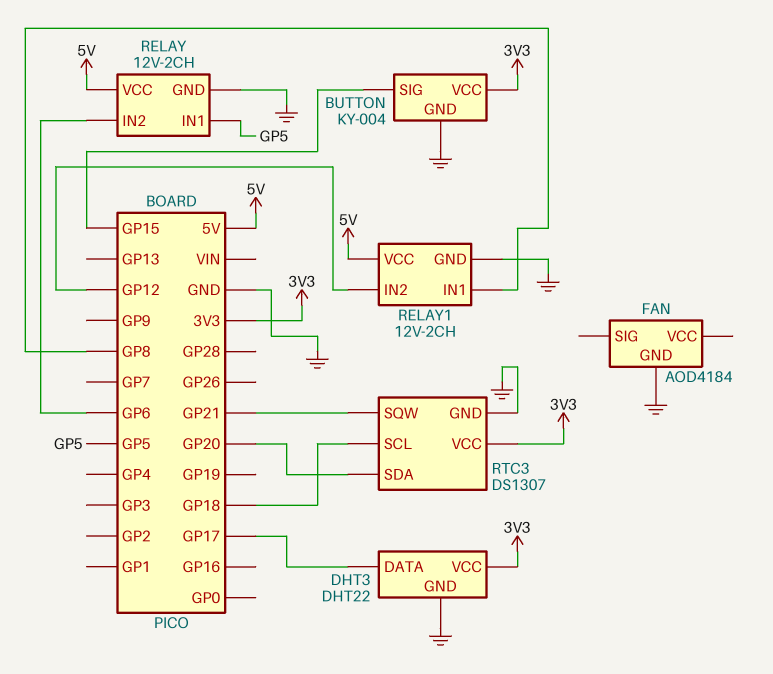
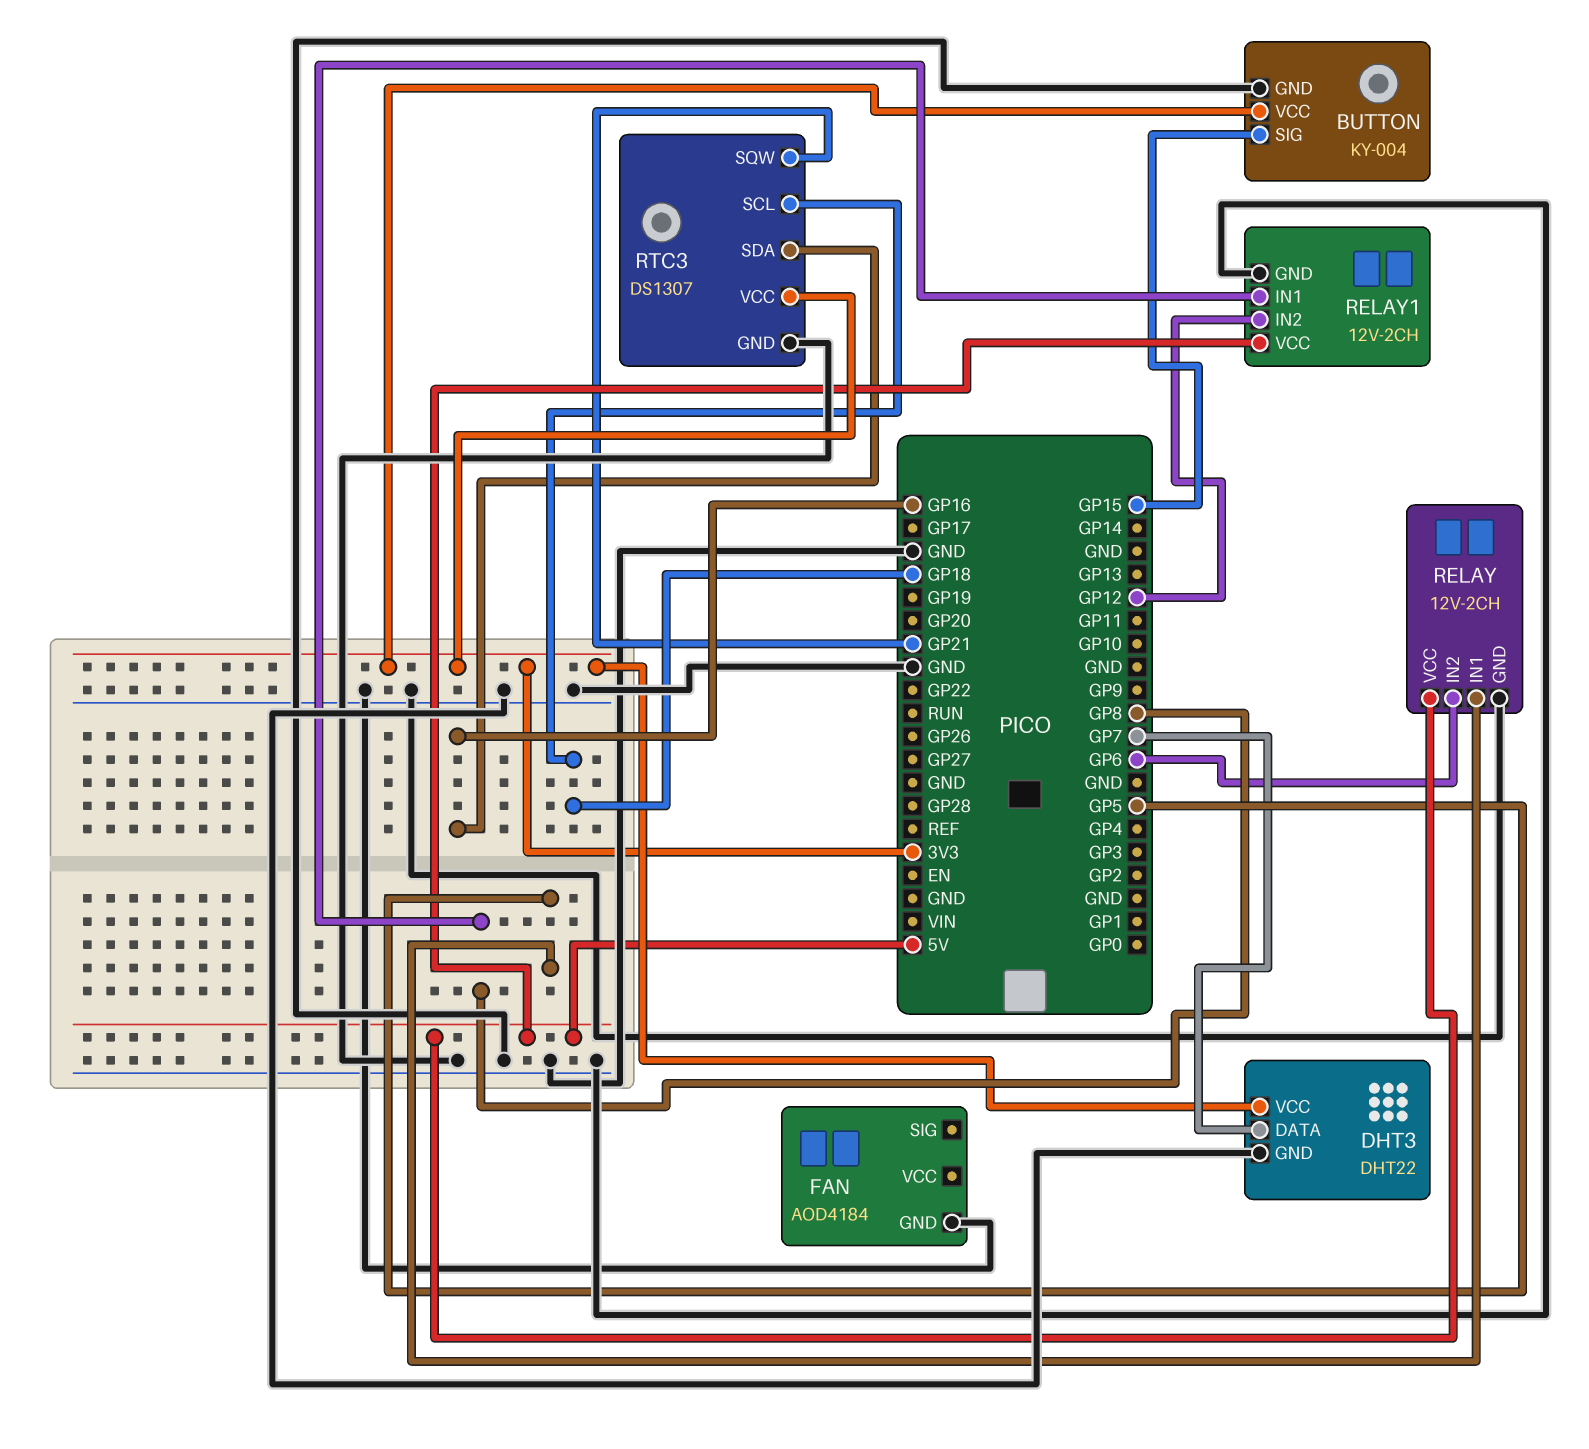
DHT3 pin DATA: GP17 -> GP7
RTC3 pin SDA: GP20 -> GP16

